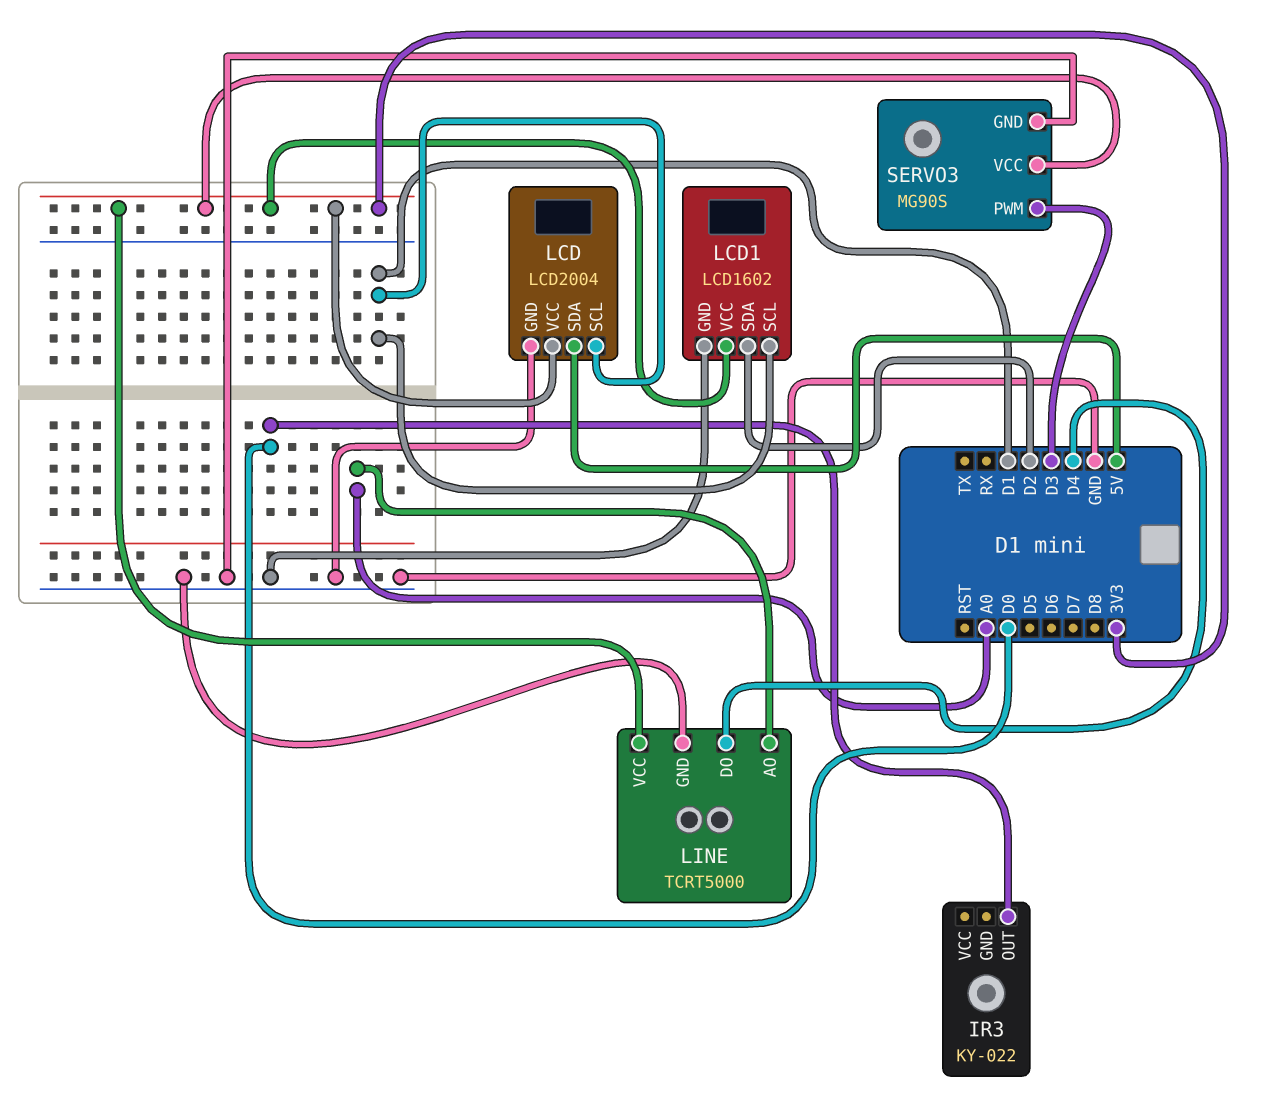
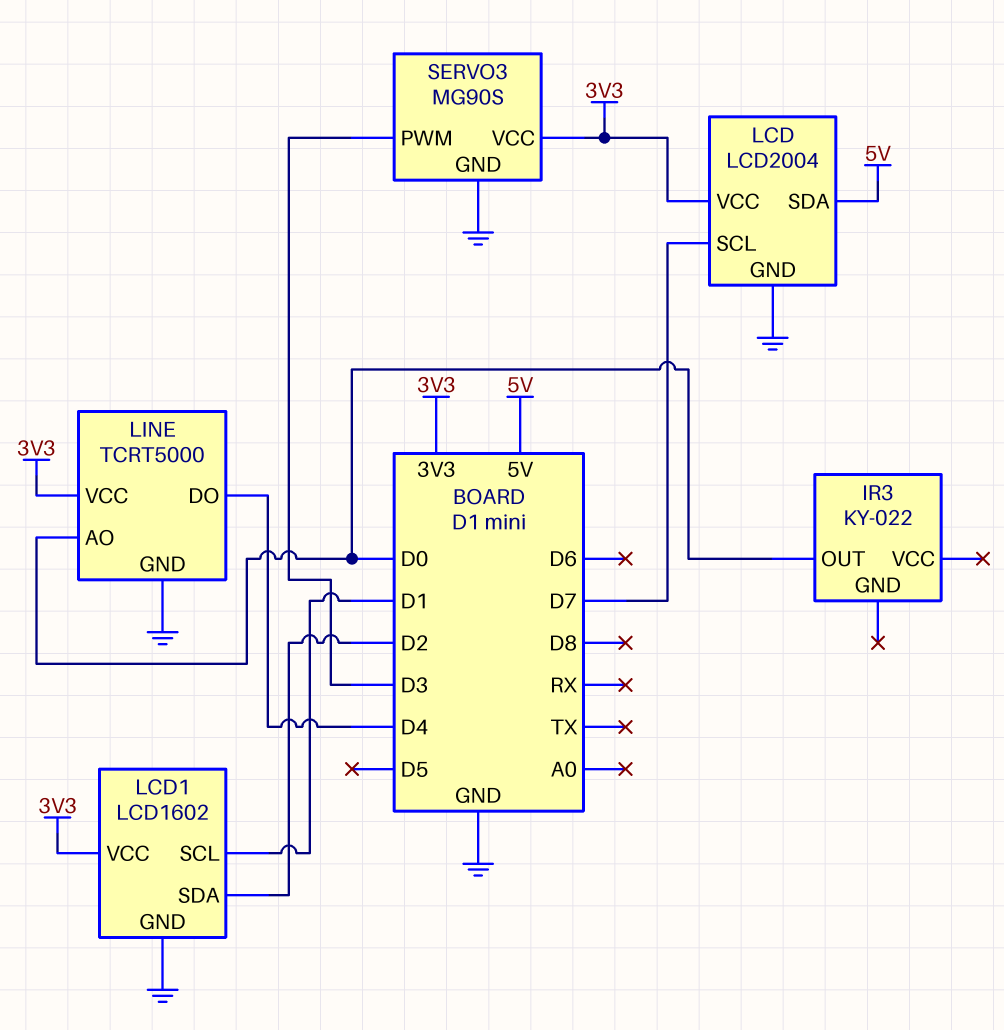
LCD pin SCL: D1 -> D7
LINE pin AO: A0 -> D0

